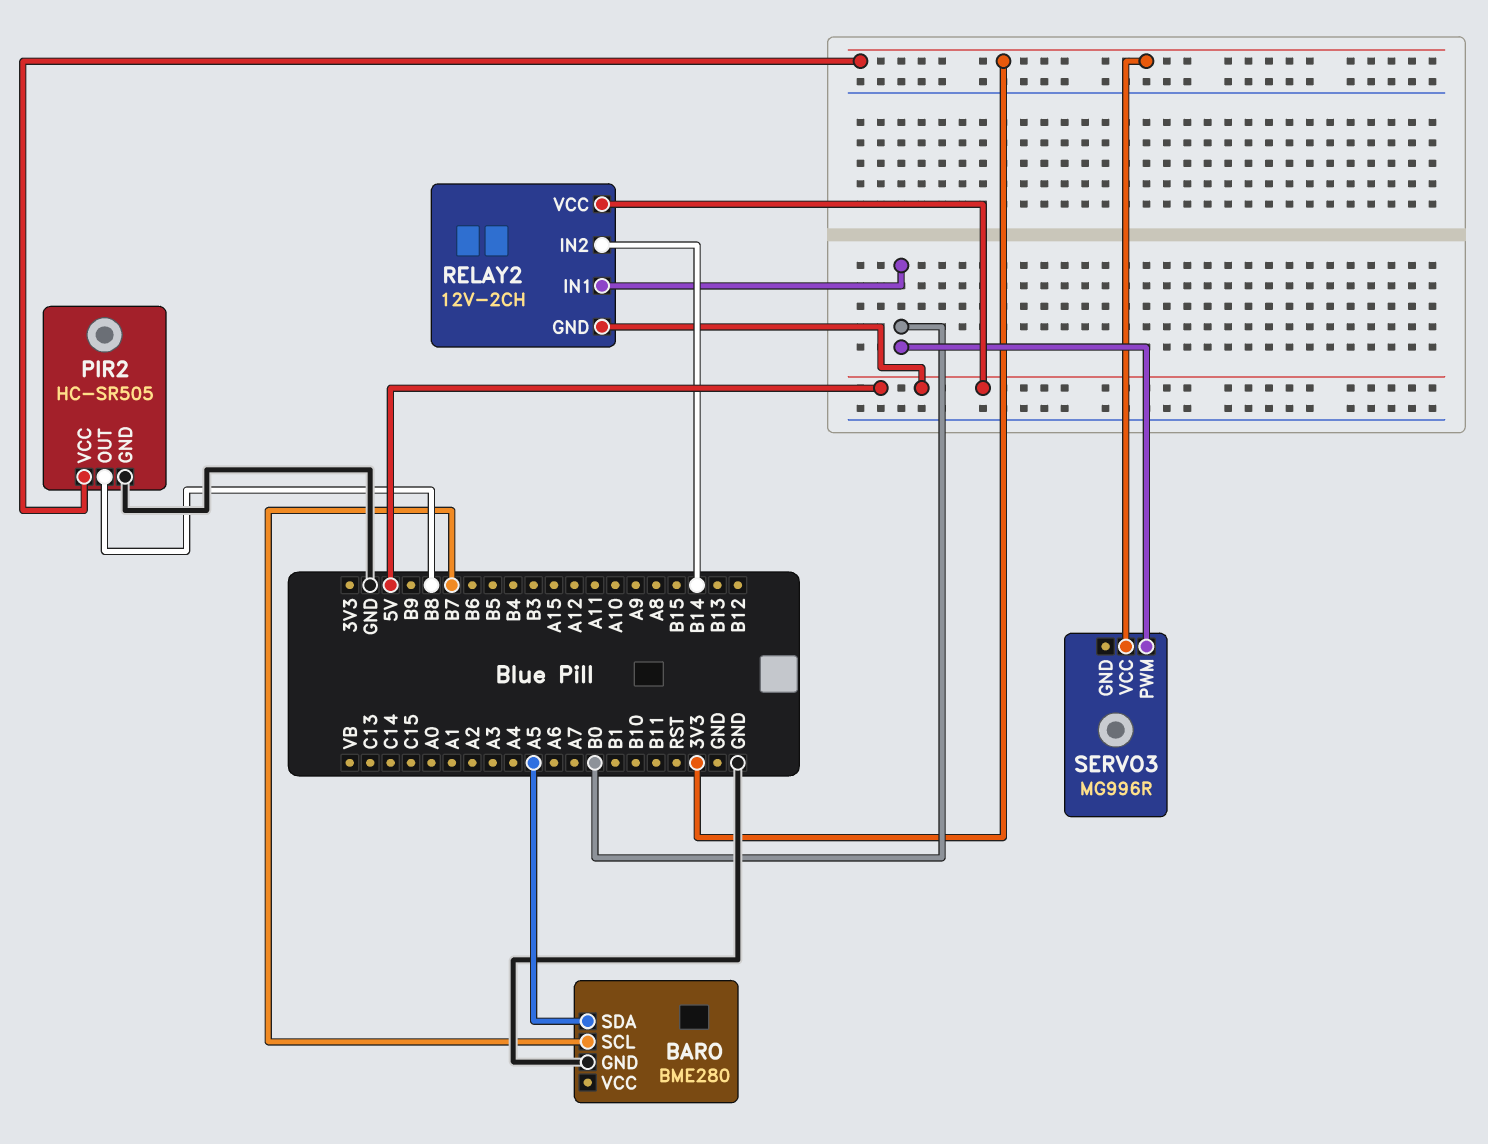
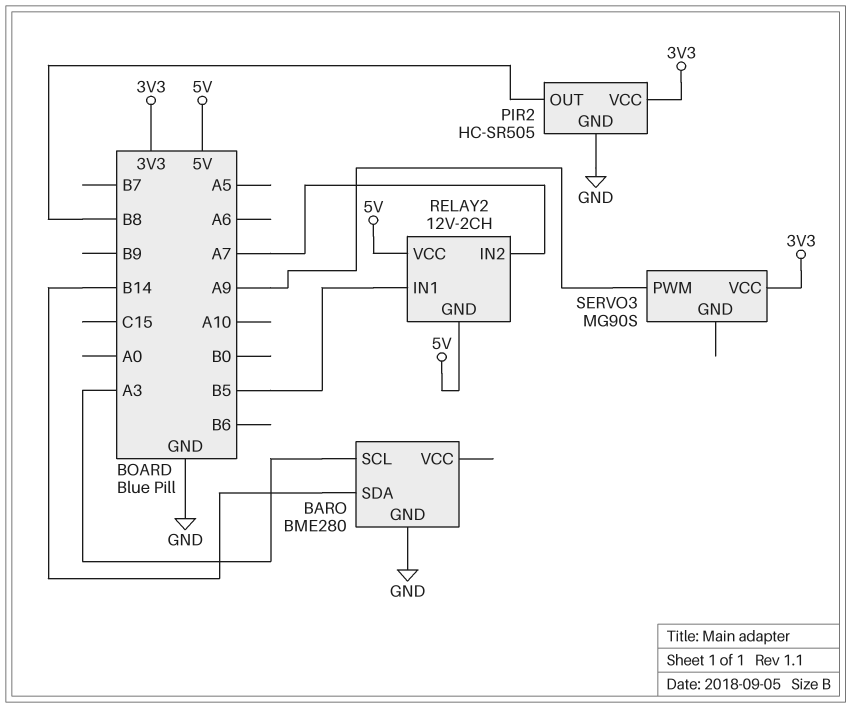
BARO pin SCL: B7 -> A3
BARO pin SDA: A5 -> B14
RELAY2 pin IN1: B0 -> B5
RELAY2 pin IN2: B14 -> A7
SERVO3: MG996R -> MG90S
SERVO3 pin PWM: B0 -> A9

